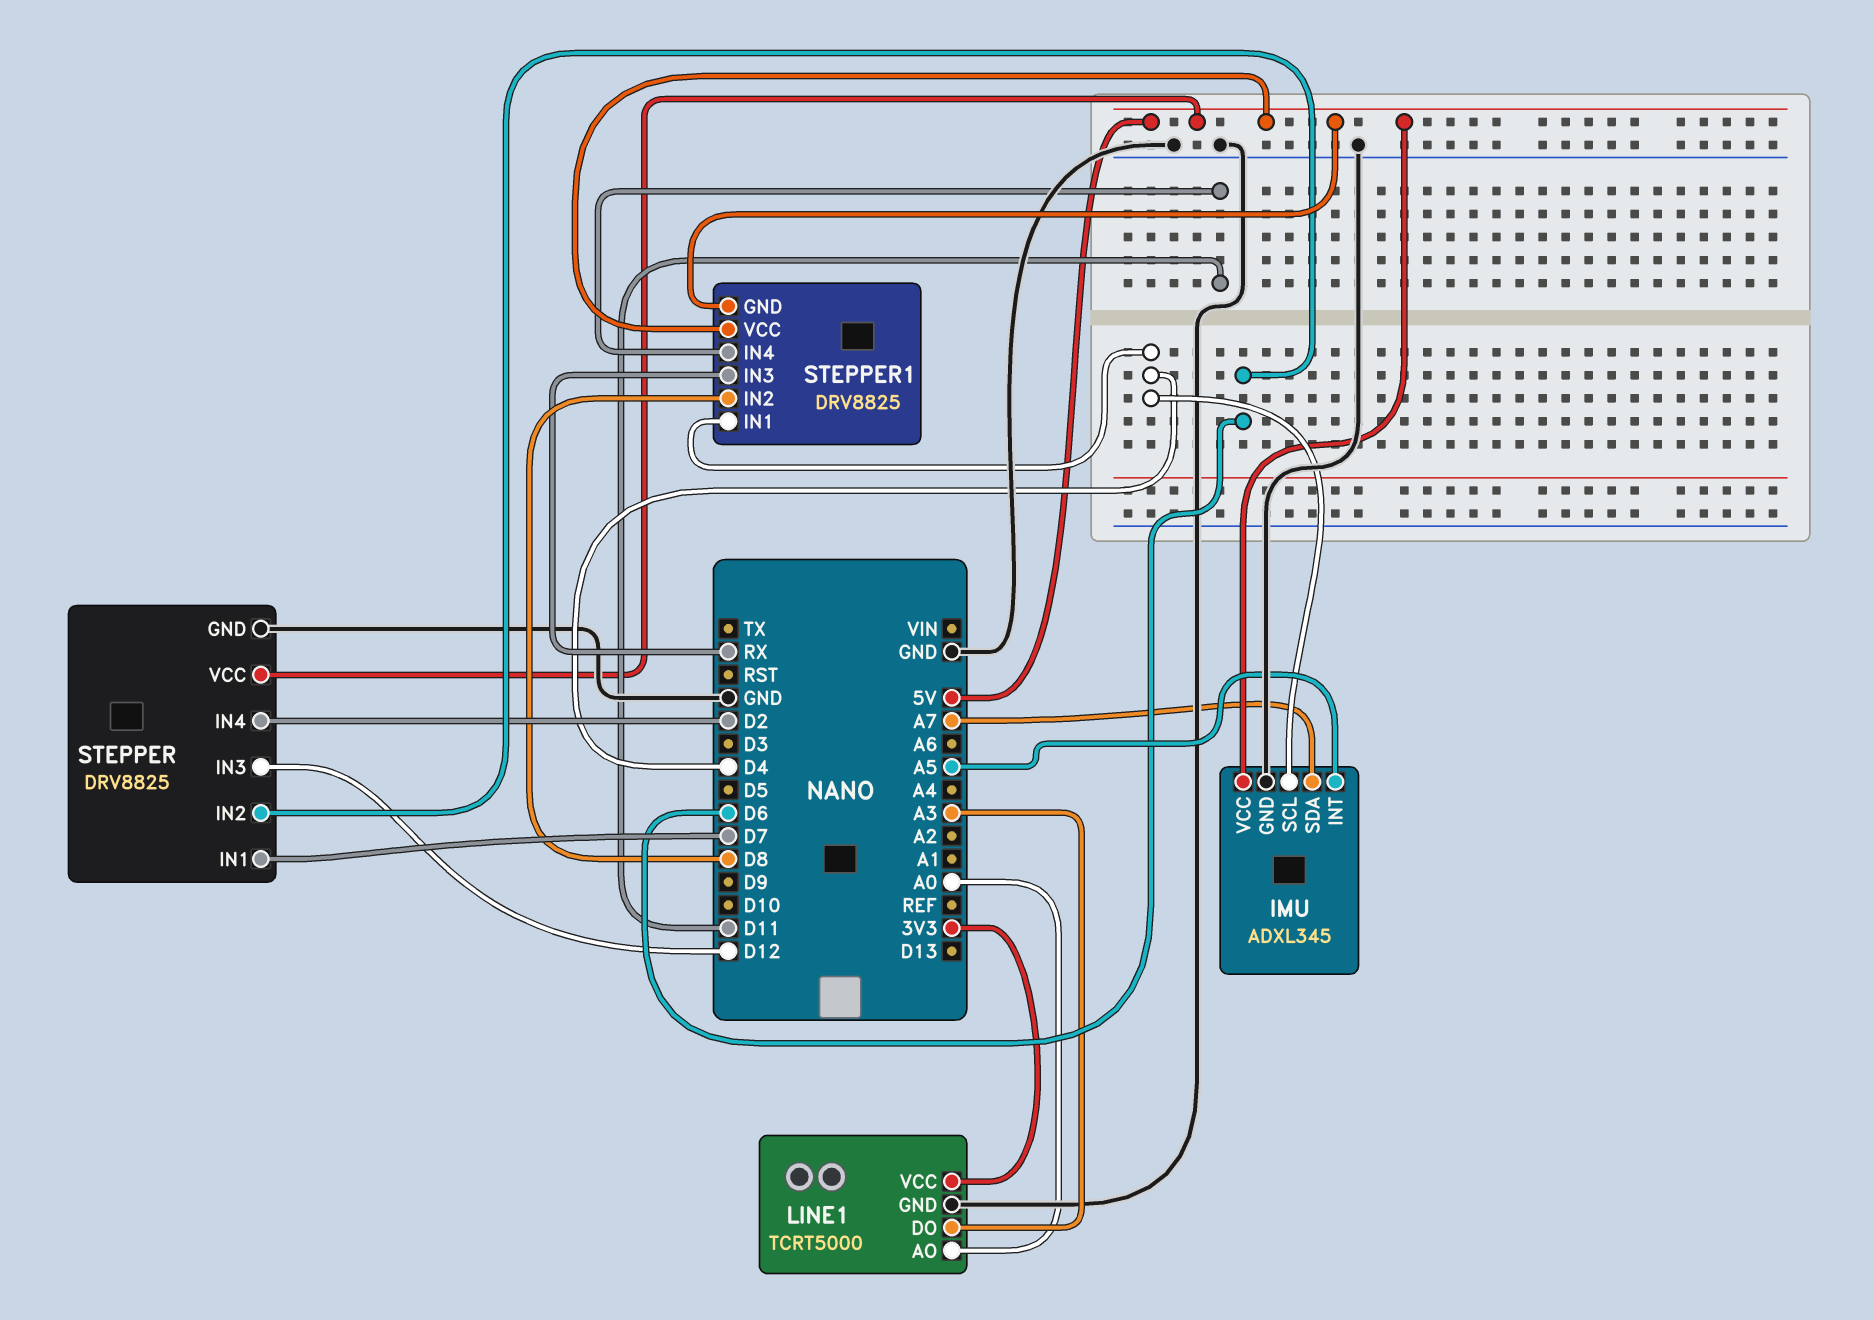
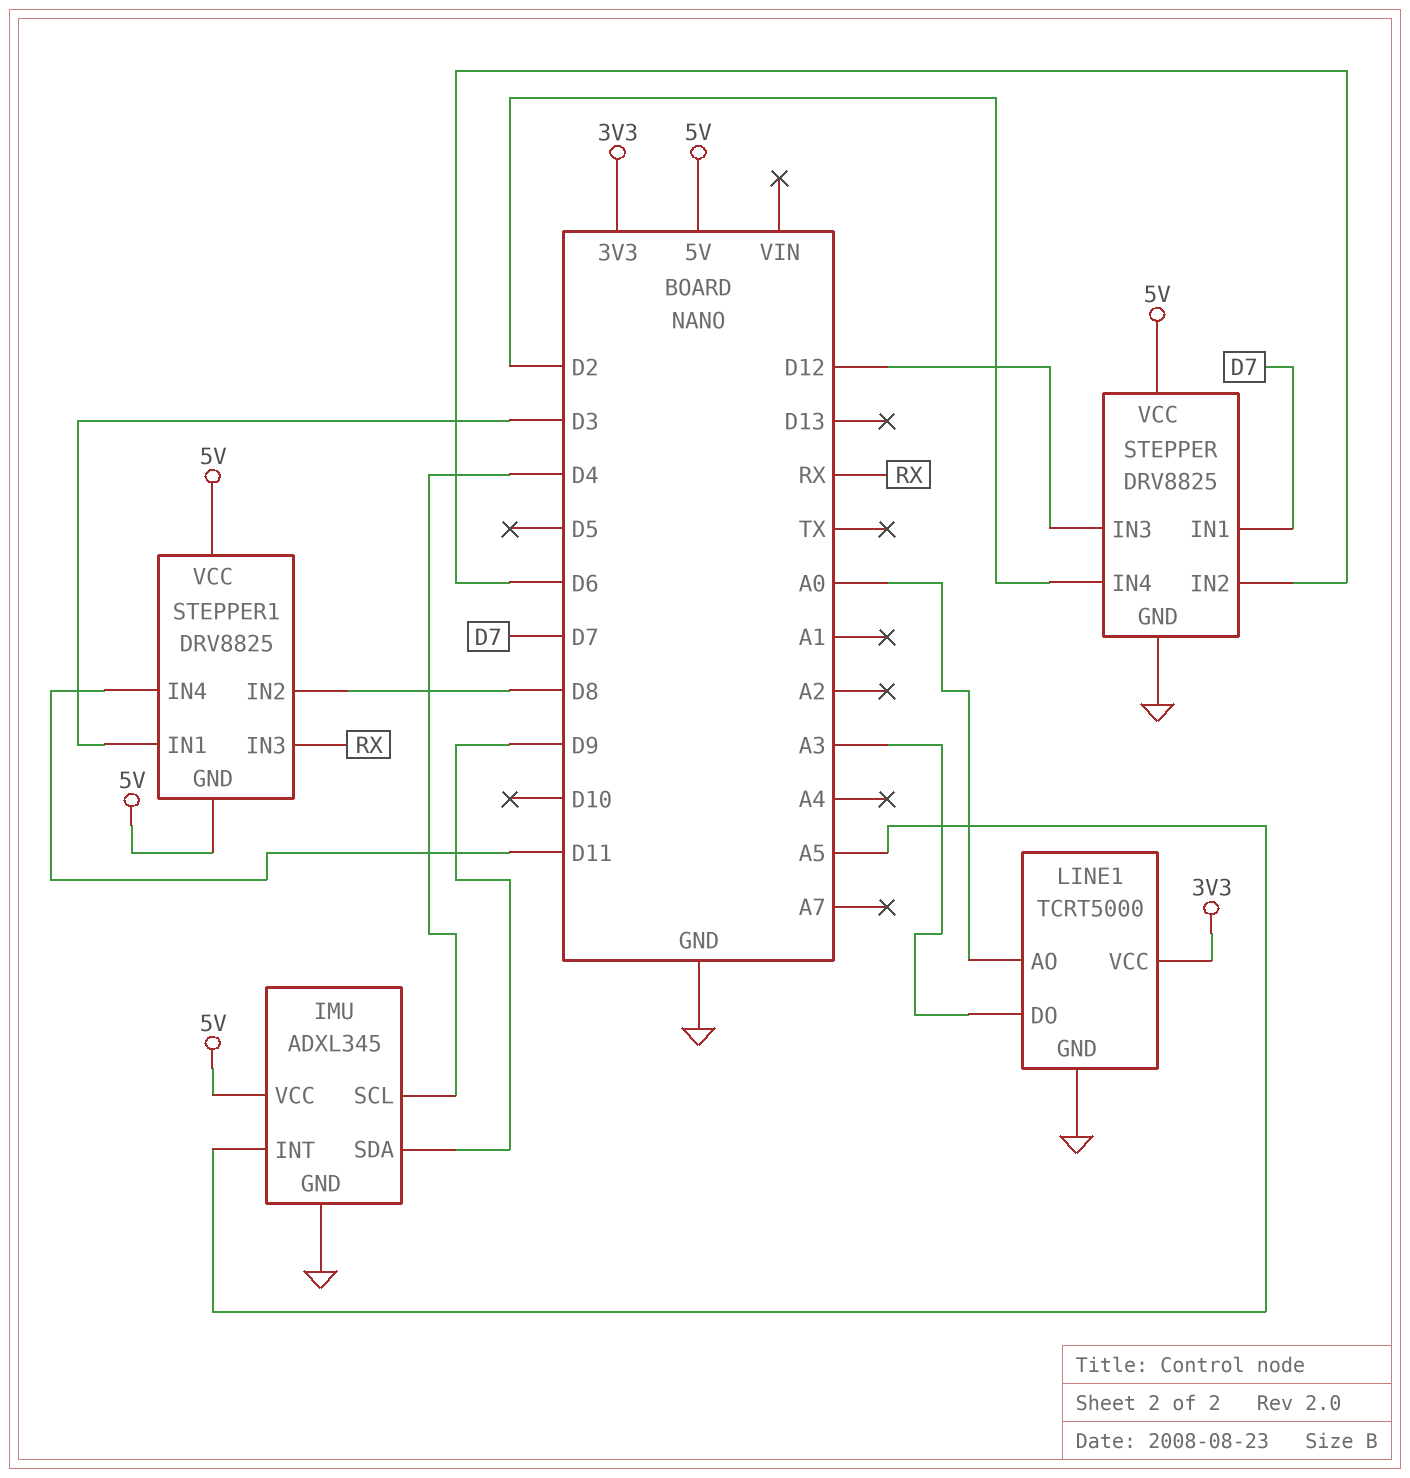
IMU pin SDA: A7 -> D9
STEPPER1 pin IN1: D4 -> D3

